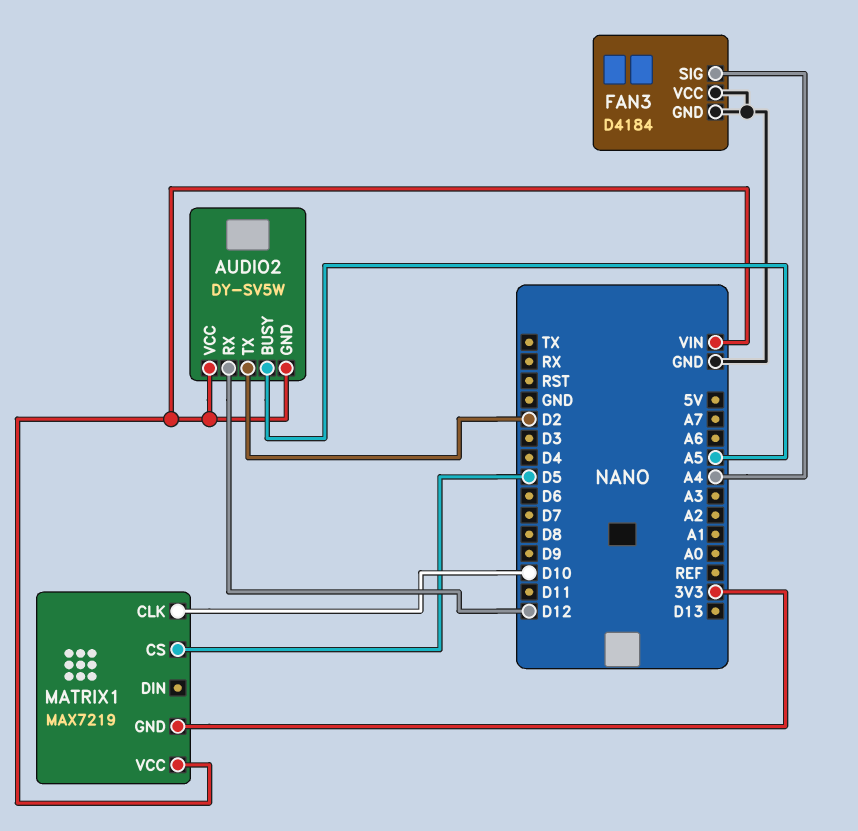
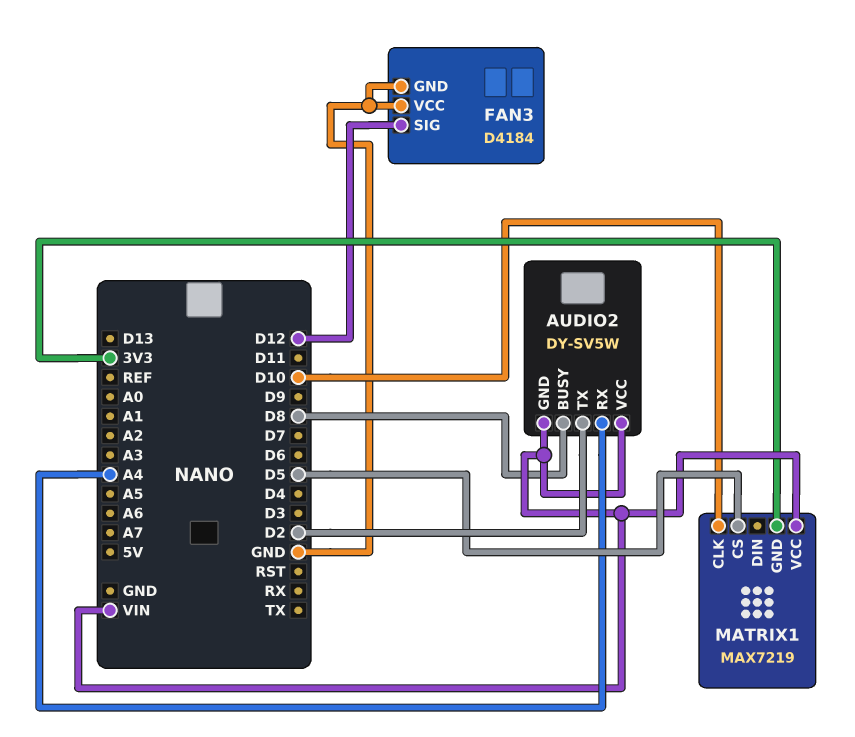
AUDIO2 pin BUSY: A5 -> D8
AUDIO2 pin RX: D12 -> A4
FAN3 pin SIG: A4 -> D12

